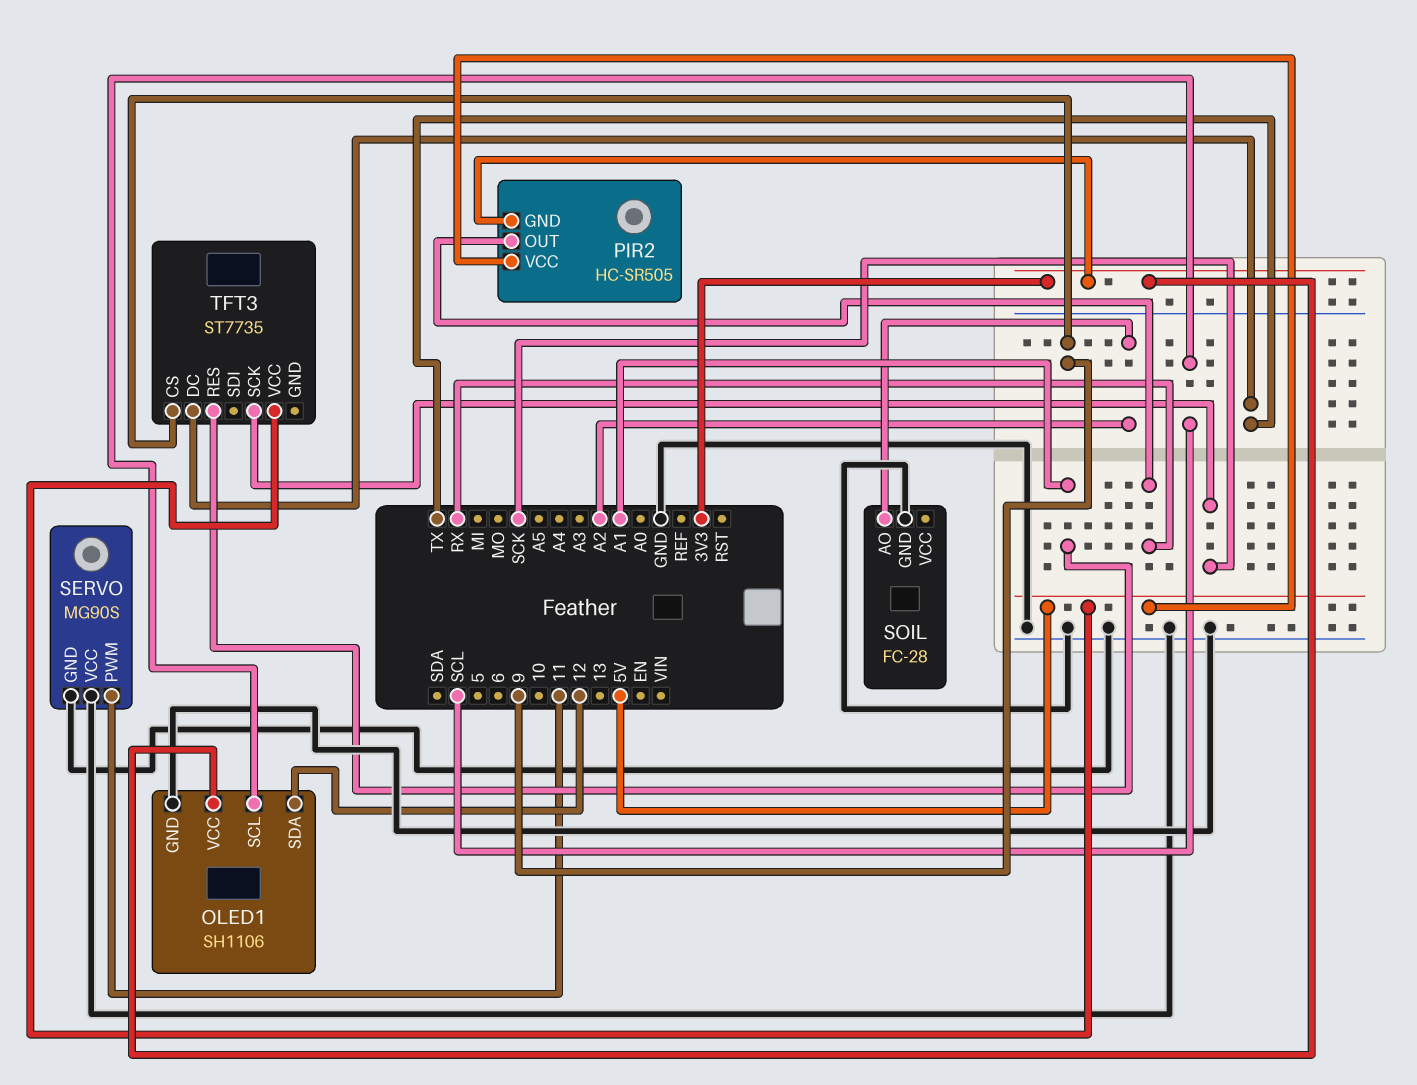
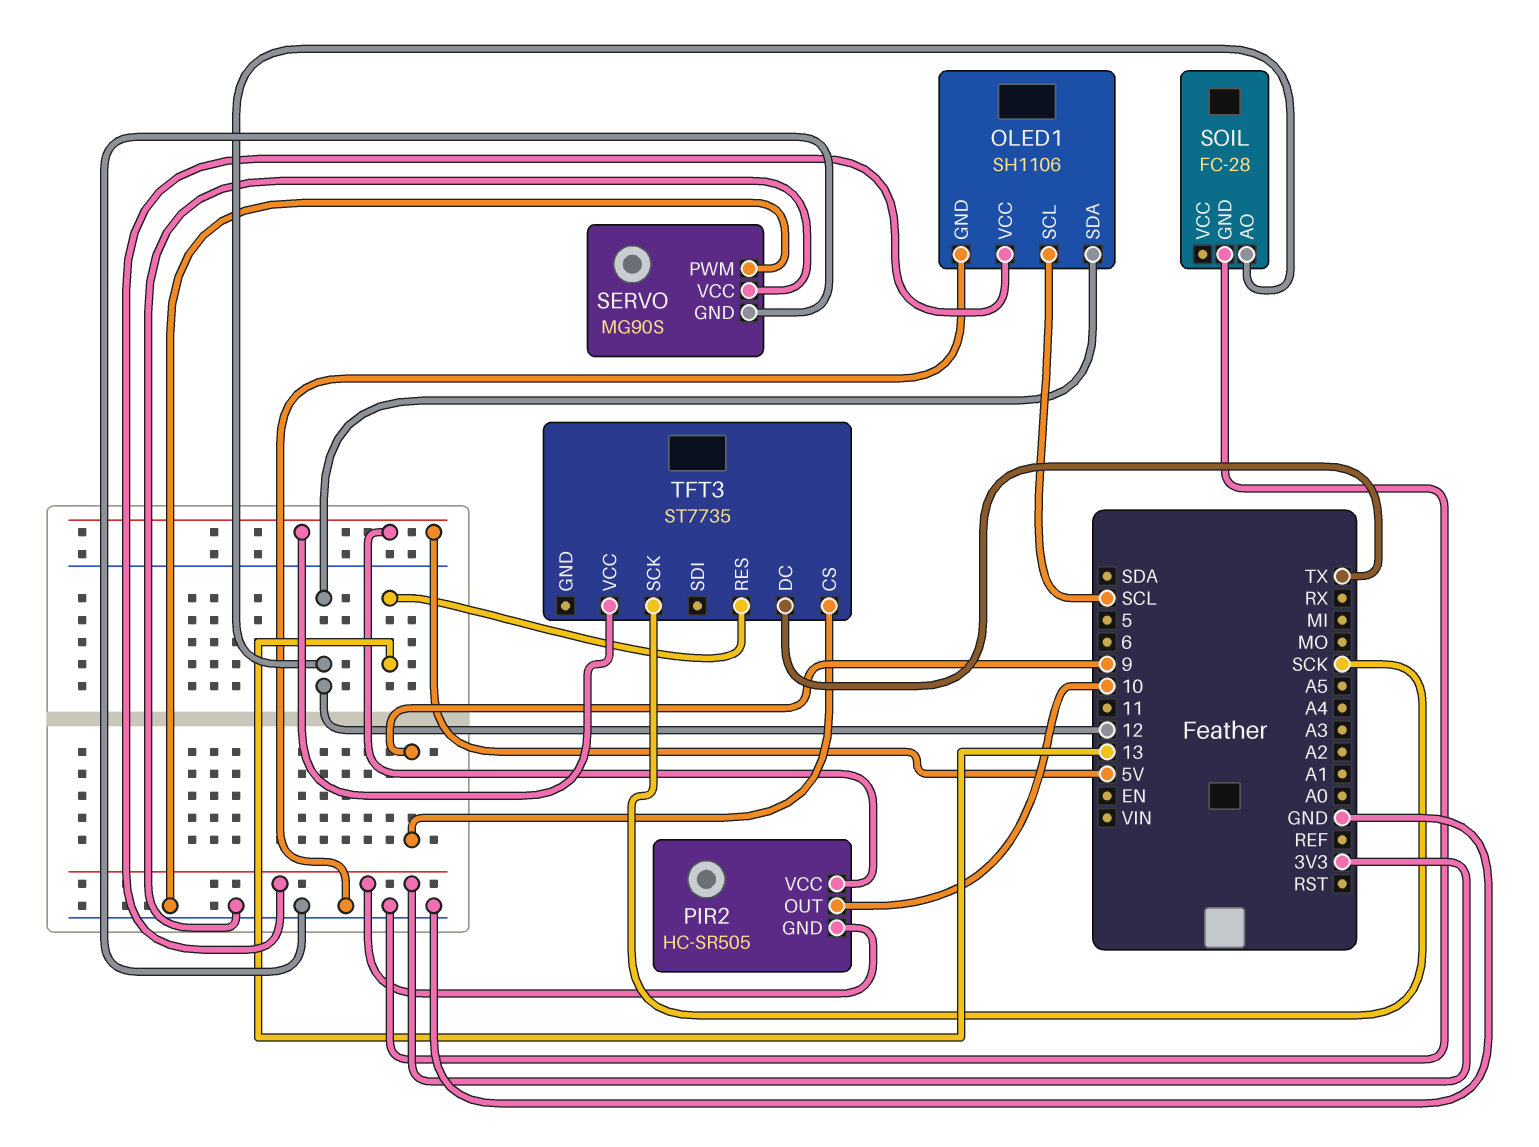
PIR2 pin OUT: RX -> 10
SERVO pin PWM: 11 -> GND
SOIL pin AO: A2 -> 12
TFT3 pin RES: A1 -> 13

